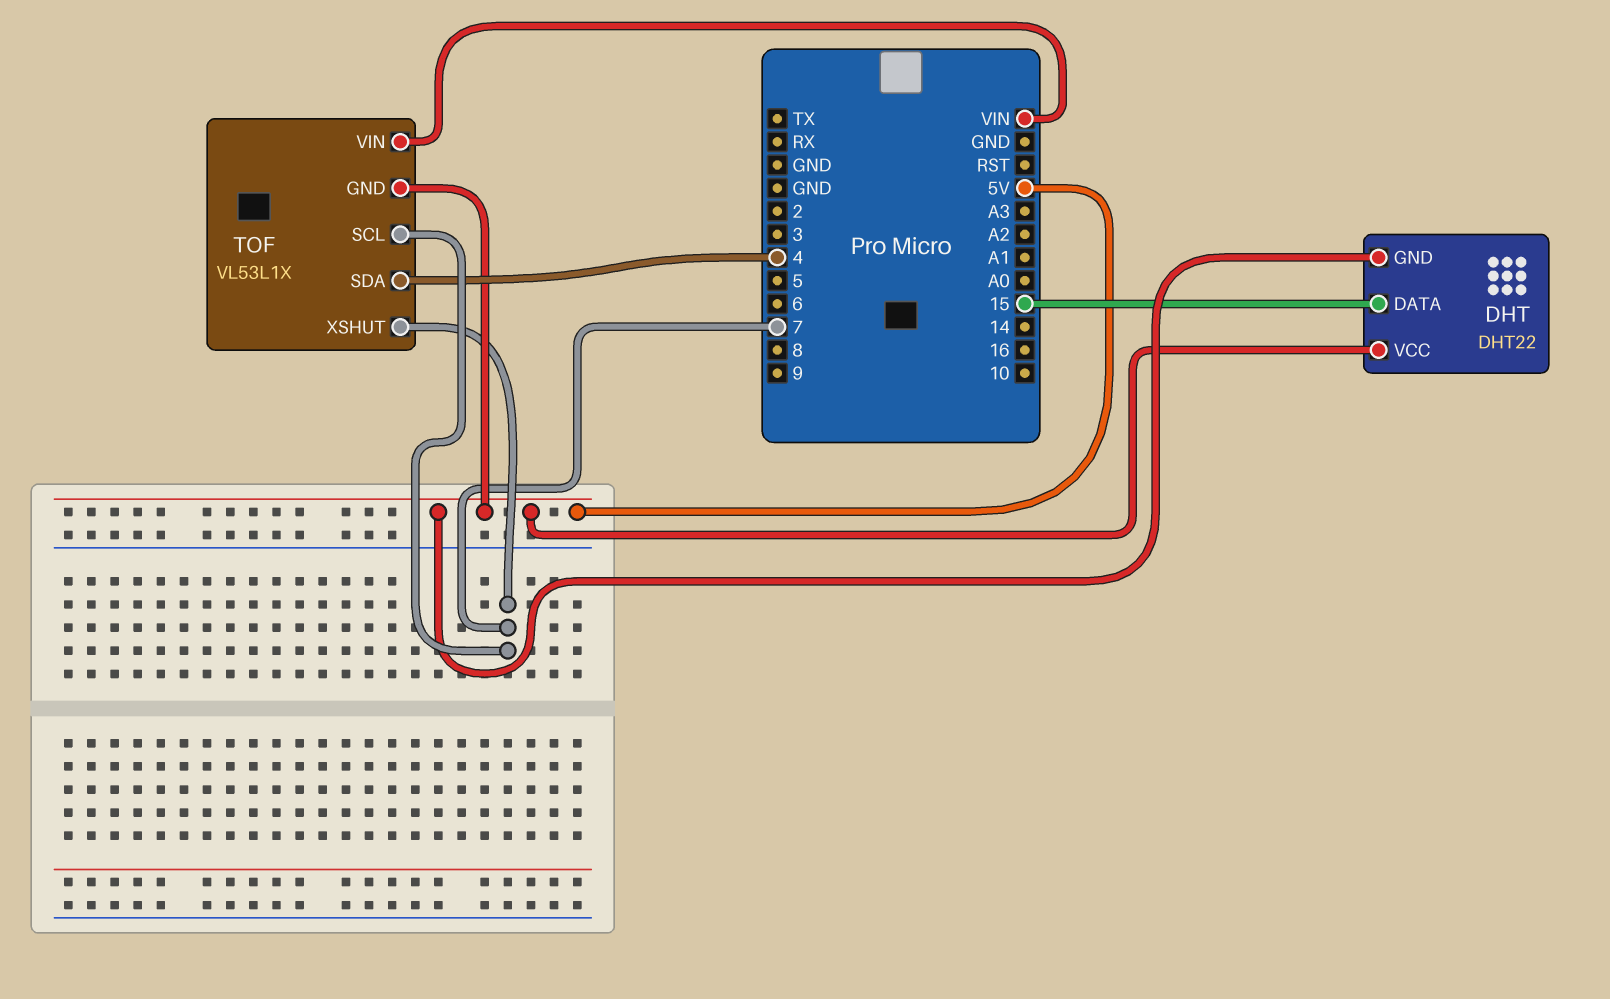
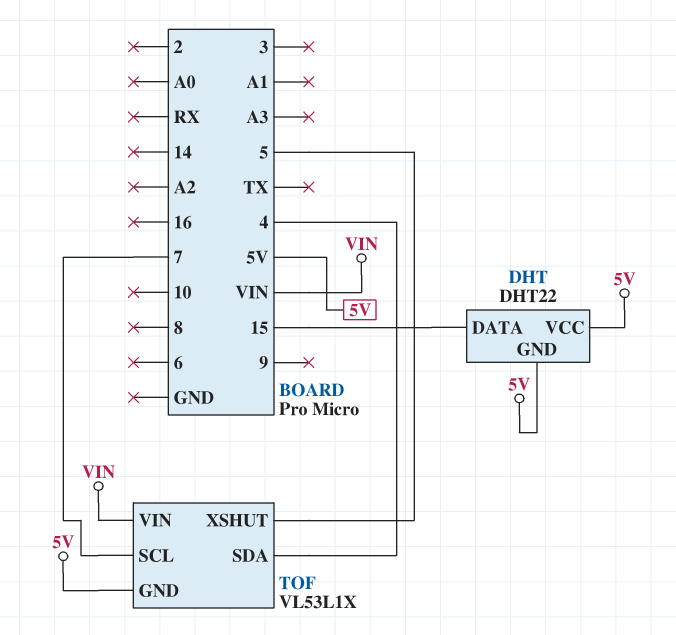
TOF pin XSHUT: 7 -> 5

